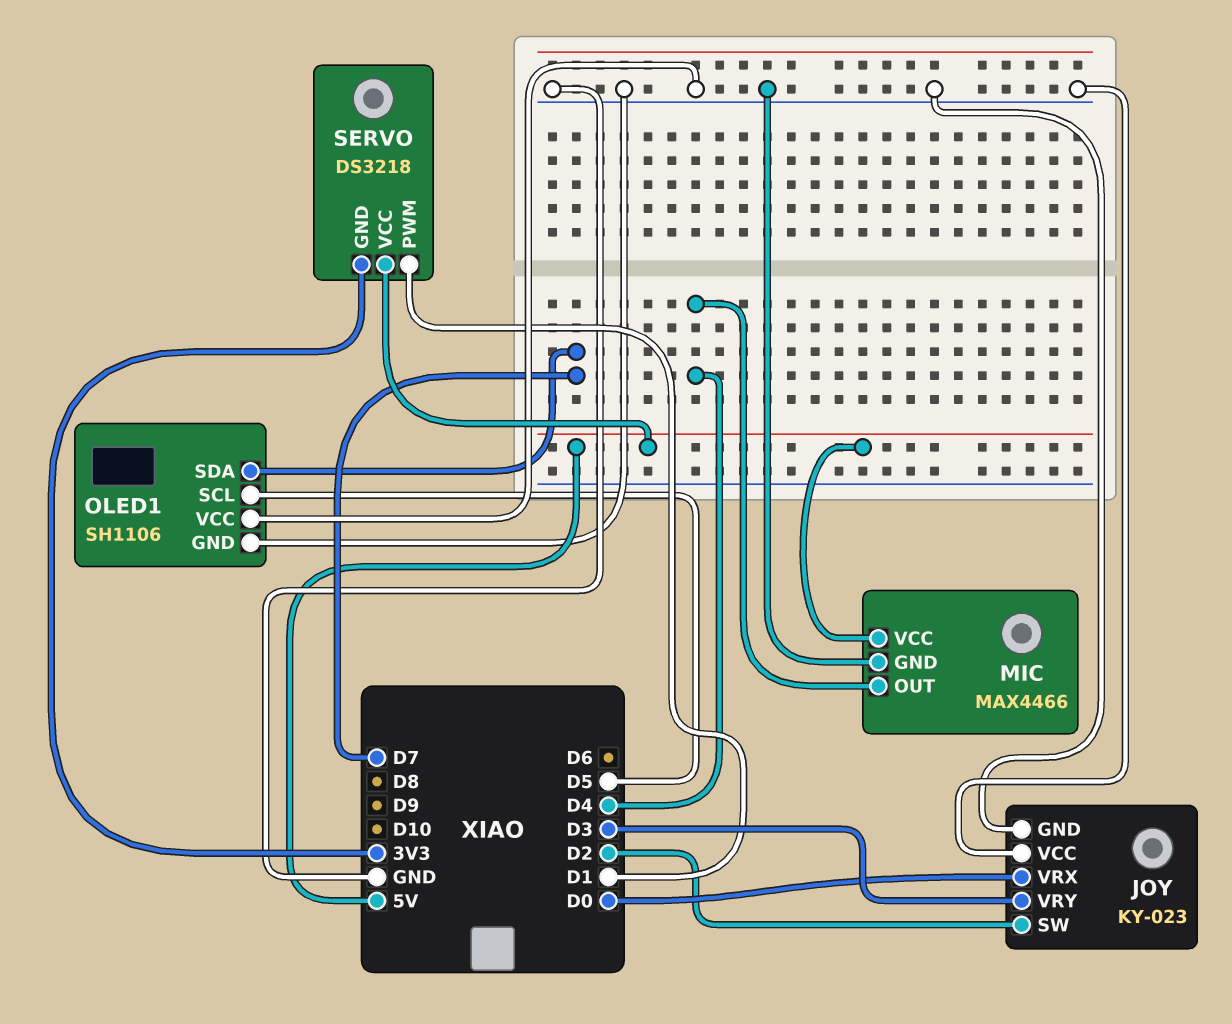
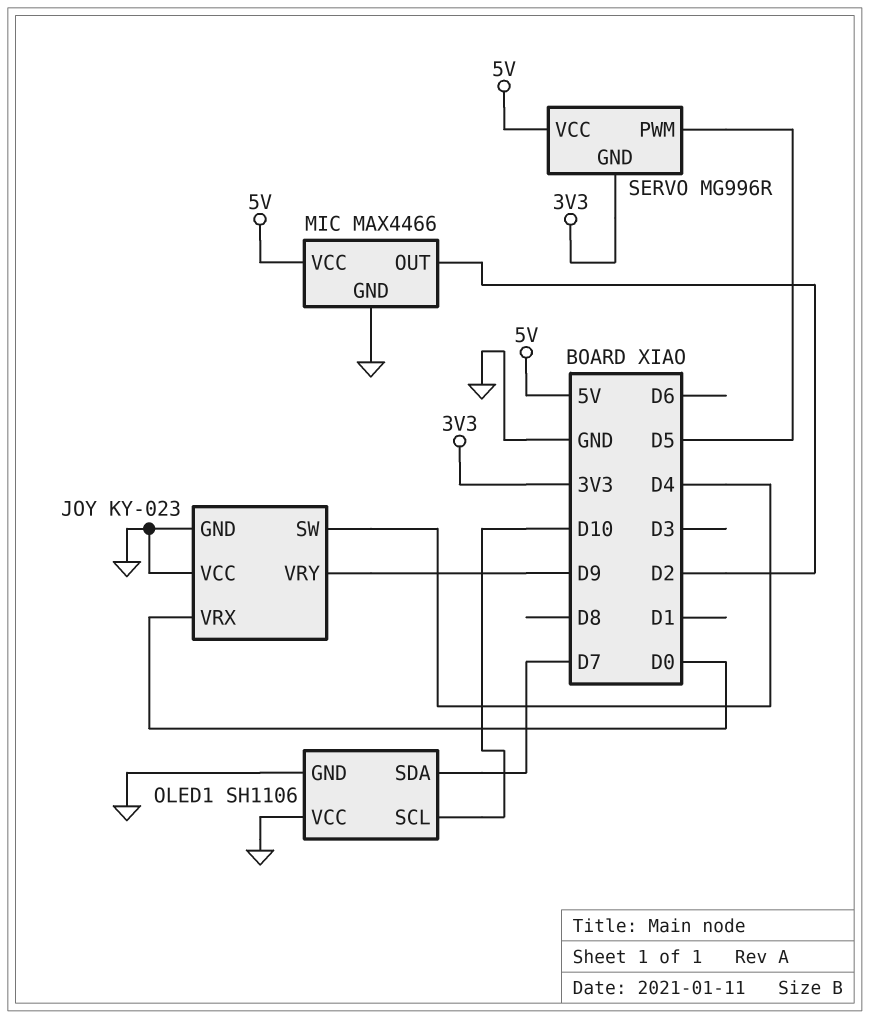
JOY pin SW: D2 -> D4
JOY pin VRY: D3 -> D9
MIC pin OUT: D4 -> D2
OLED1 pin SCL: D5 -> D10
SERVO: DS3218 -> MG996R
SERVO pin PWM: D1 -> D5

